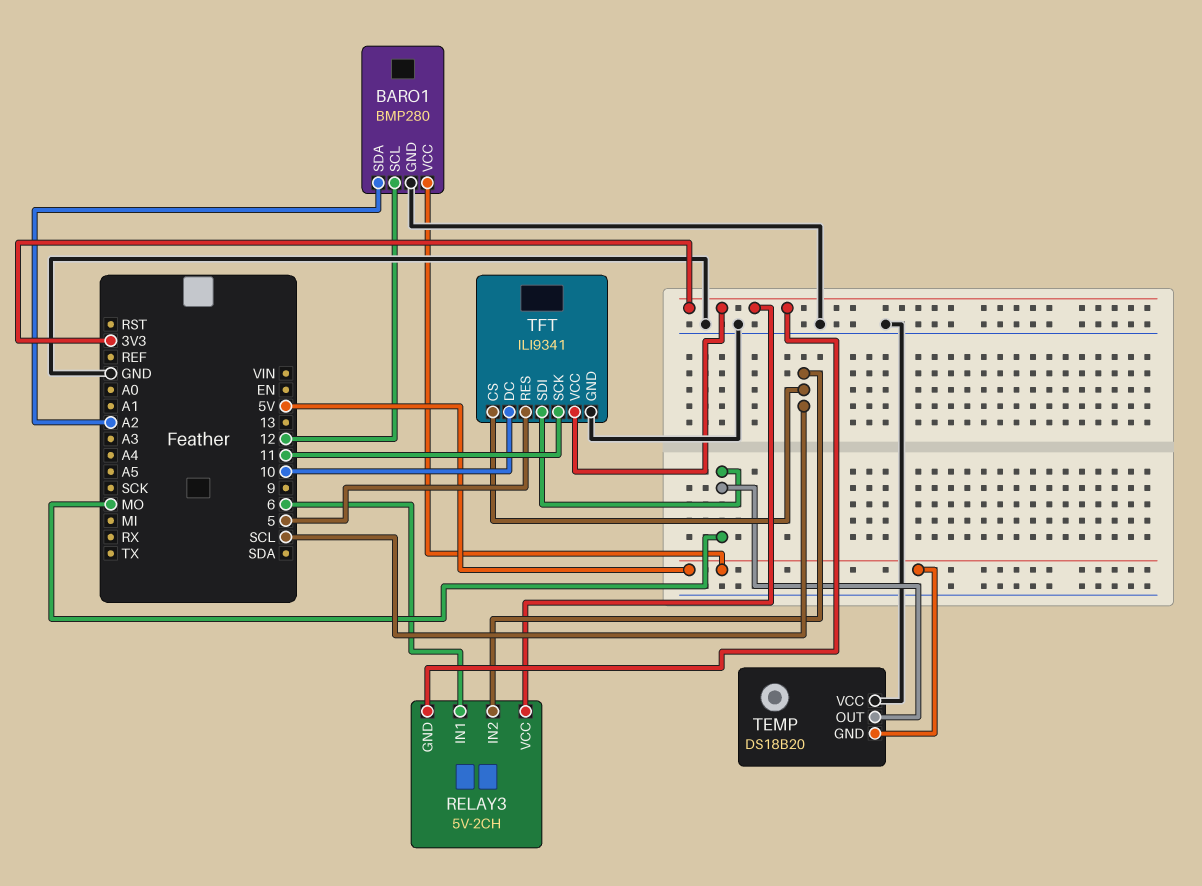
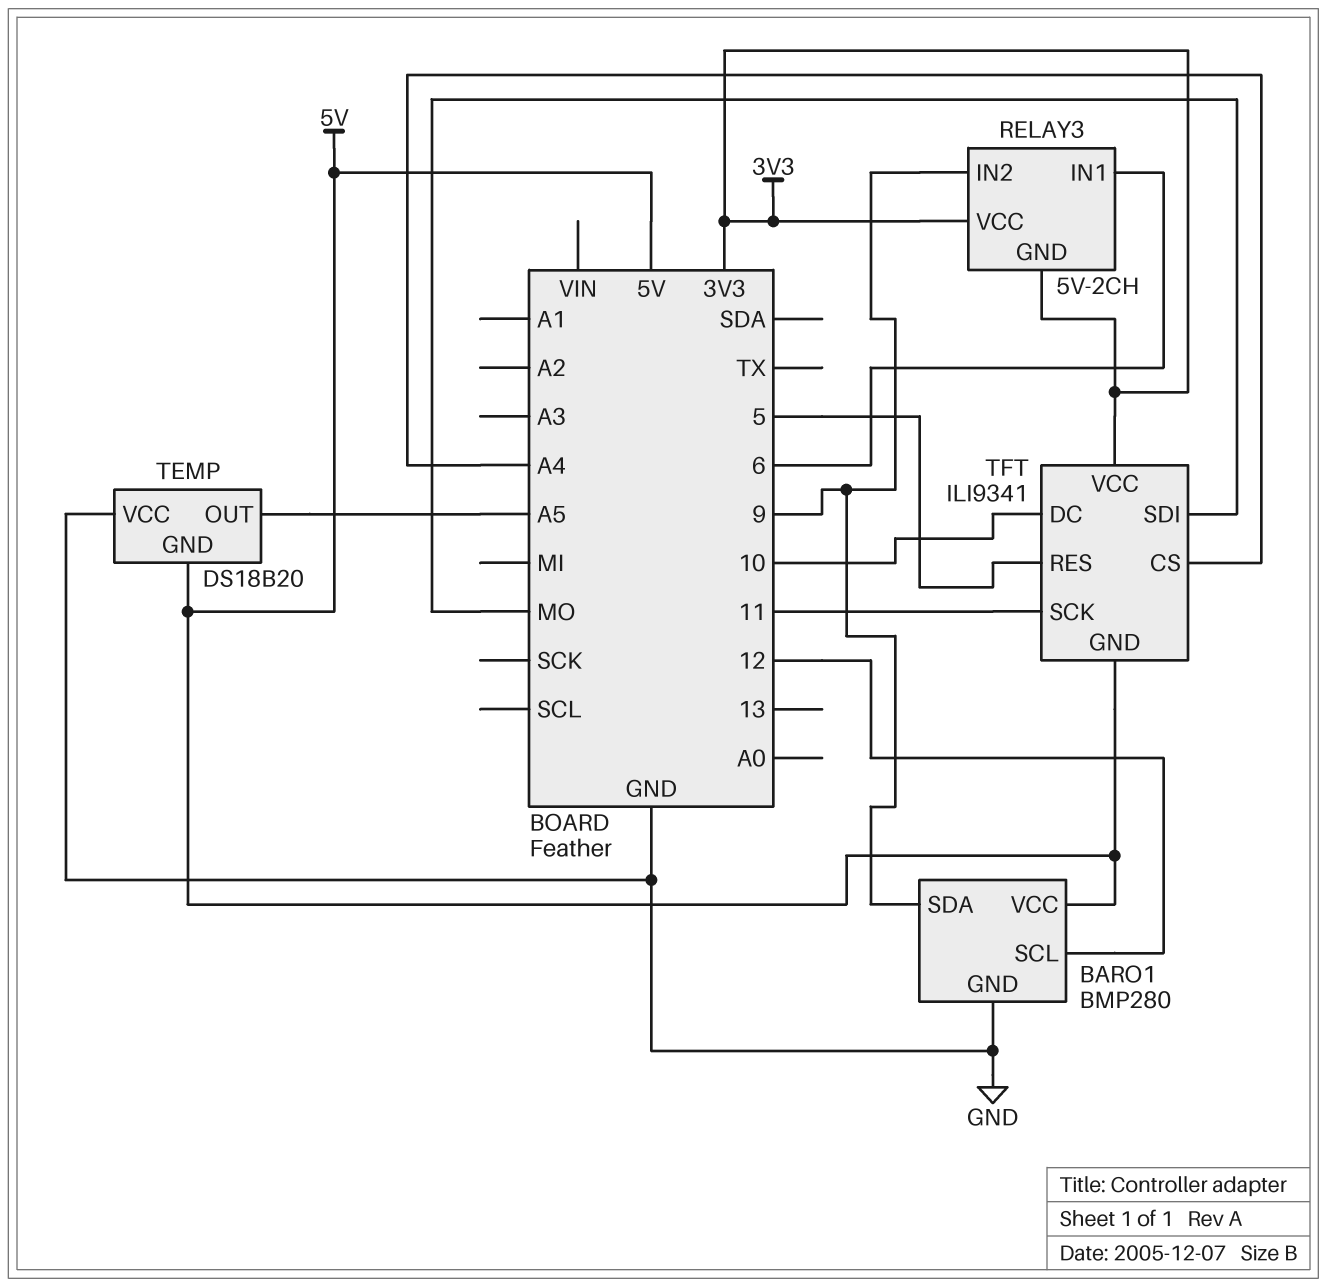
BARO1 pin SDA: A2 -> 9
RELAY3 pin IN2: SCL -> 9
TEMP pin OUT: MO -> A5
TFT pin CS: SCL -> A4
TFT pin GND: GND -> 5V

